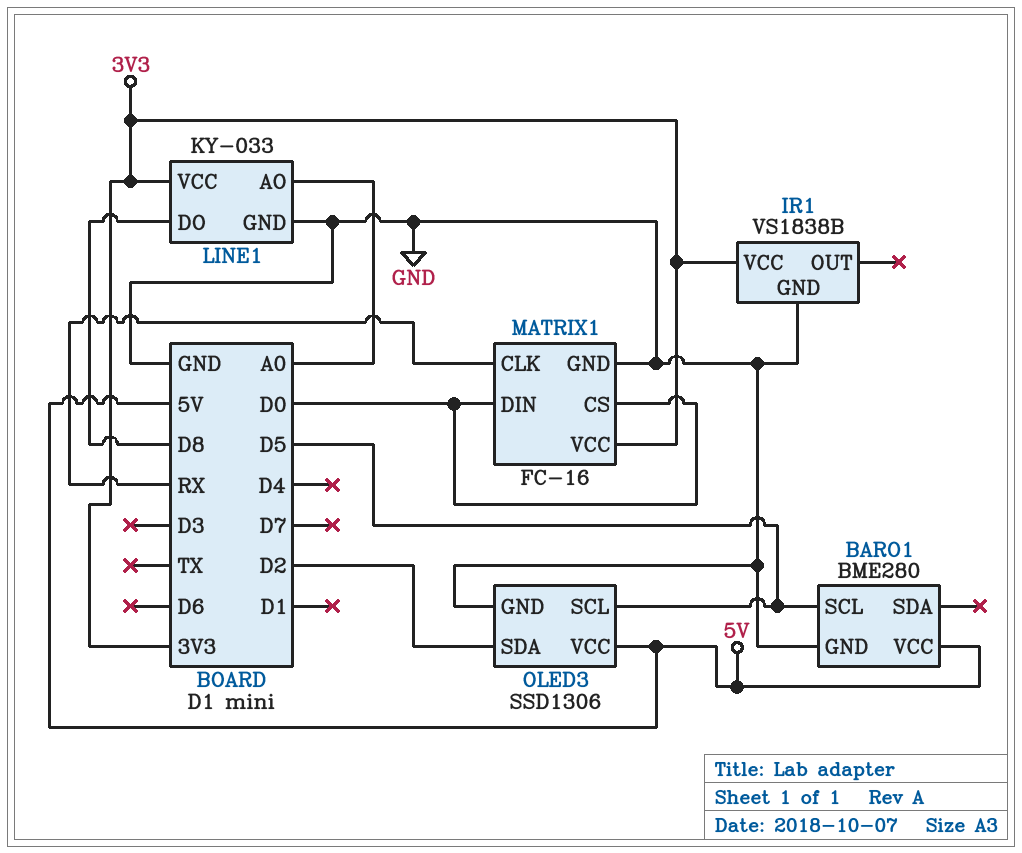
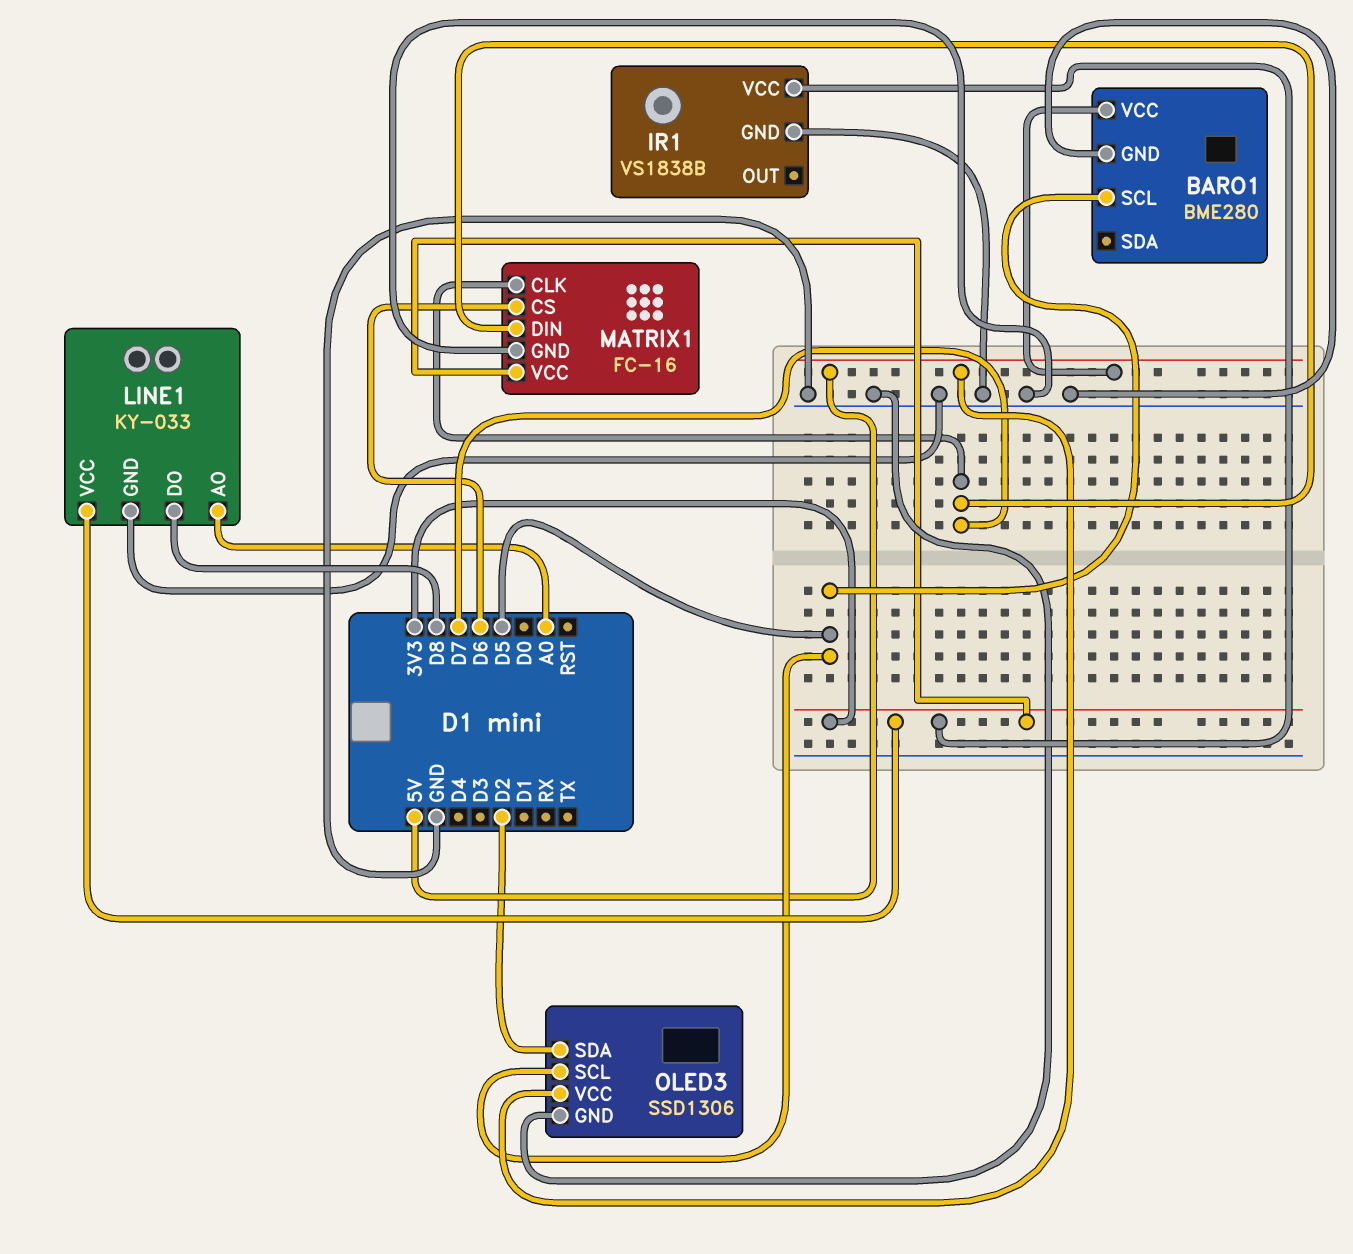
MATRIX1 pin CLK: RX -> D7
MATRIX1 pin CS: D0 -> D6
MATRIX1 pin DIN: D0 -> D7

